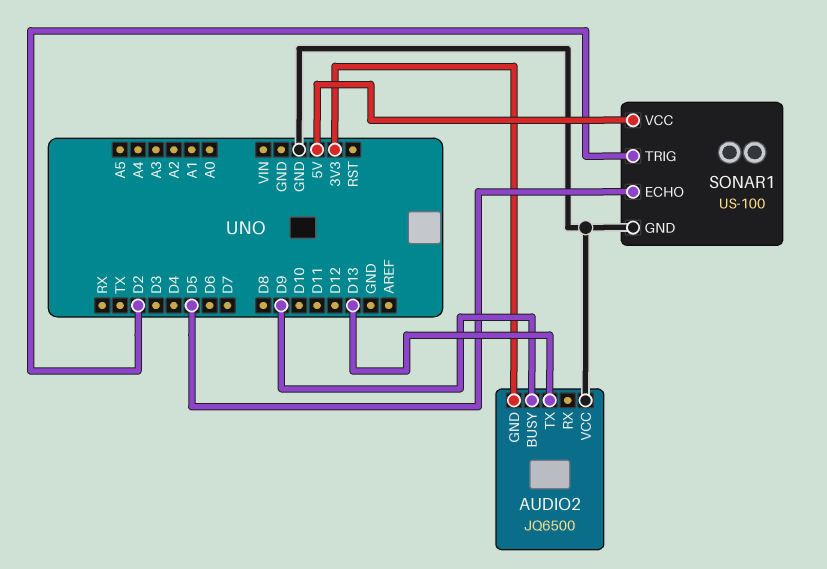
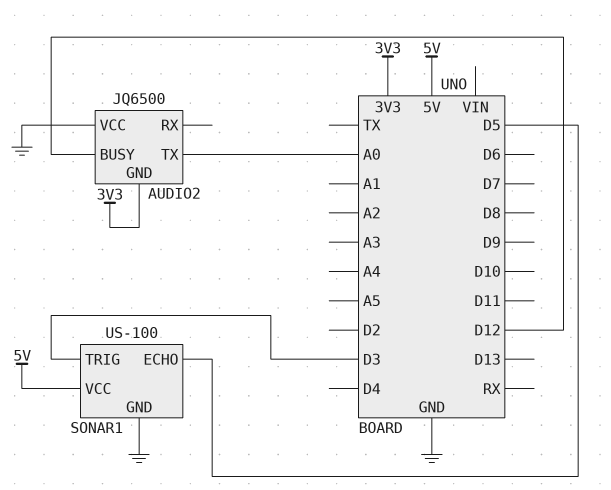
AUDIO2 pin BUSY: D9 -> D12
AUDIO2 pin TX: D13 -> A0
SONAR1 pin TRIG: D2 -> D3

